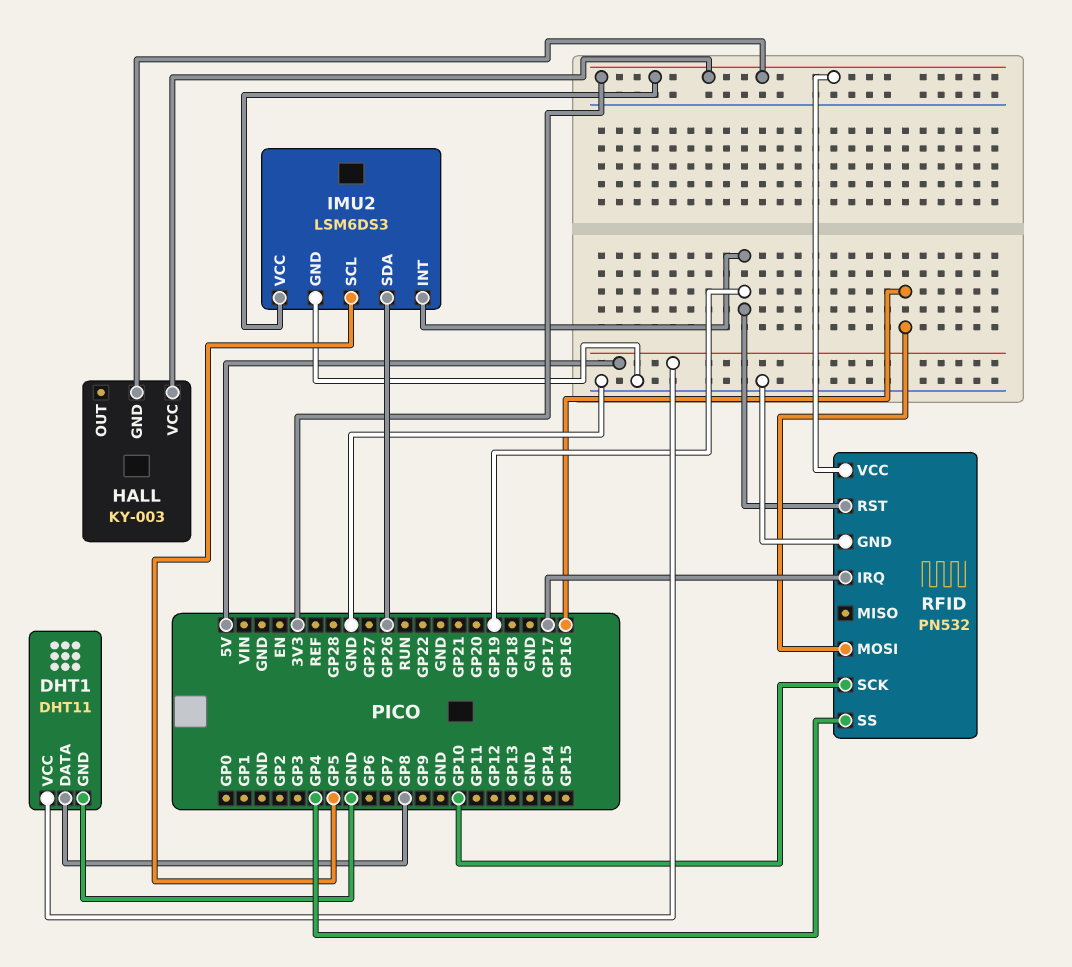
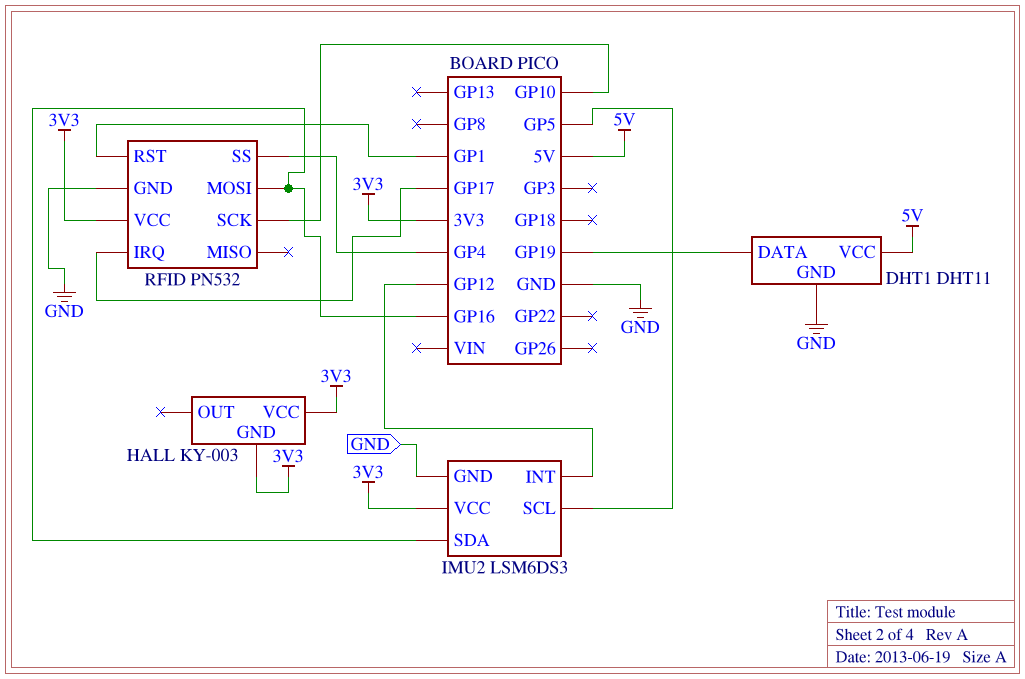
DHT1 pin DATA: GP8 -> GP19
IMU2 pin INT: GP19 -> GP12
IMU2 pin SDA: GP26 -> GP16
RFID pin RST: GP19 -> GP1

